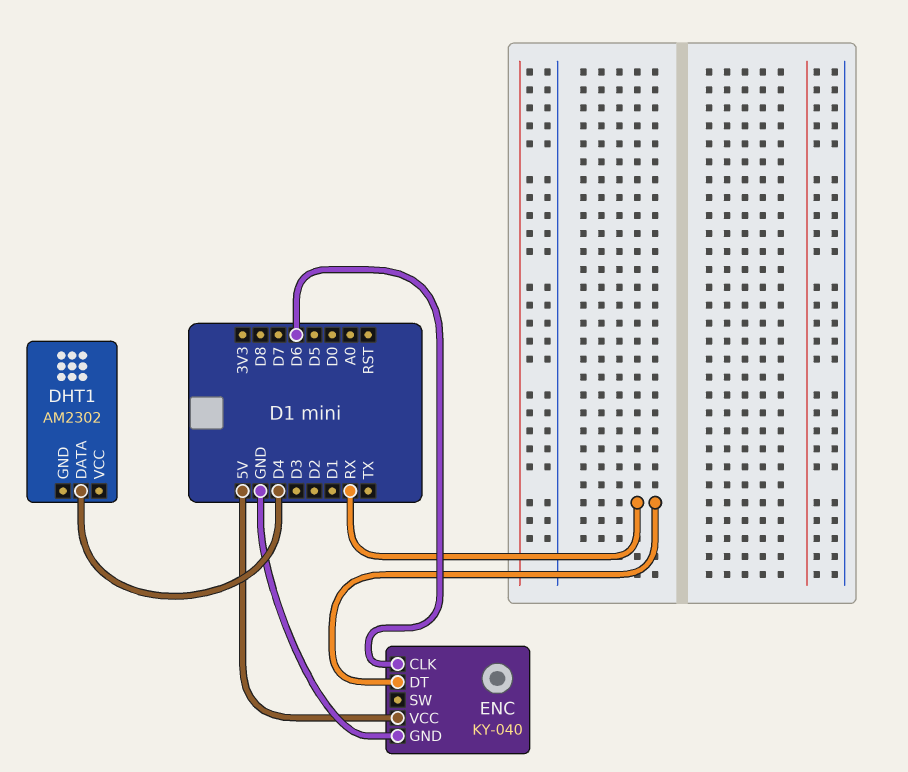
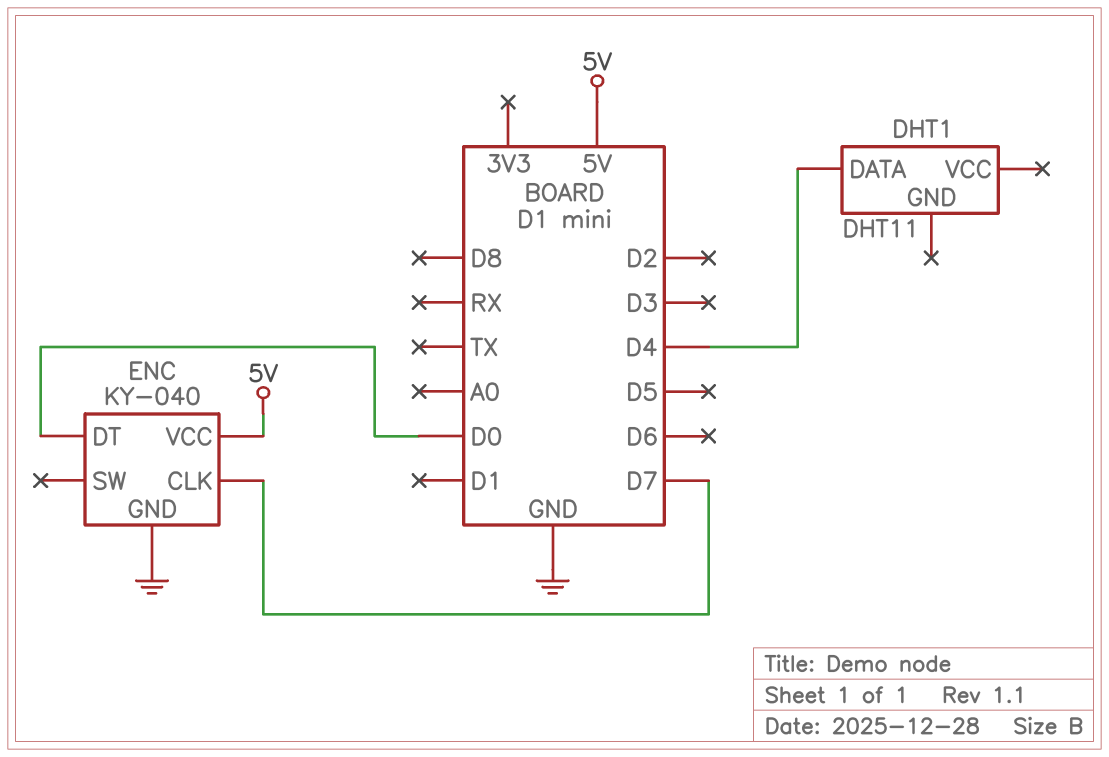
DHT1: AM2302 -> DHT11
ENC pin CLK: D6 -> D7
ENC pin DT: RX -> D0

